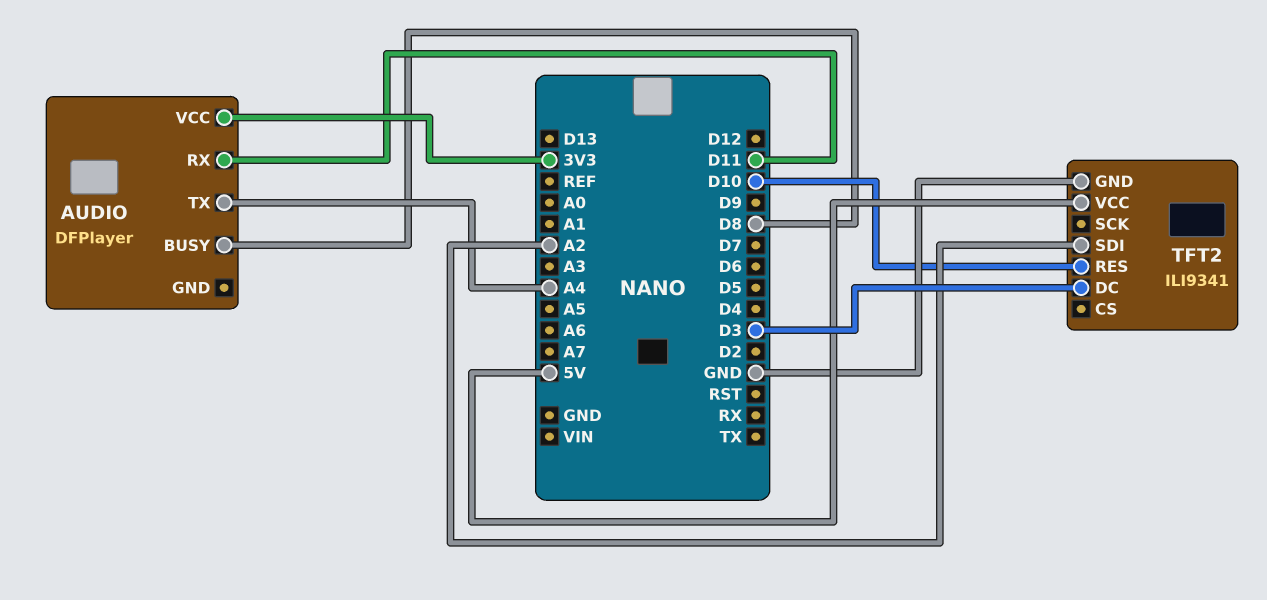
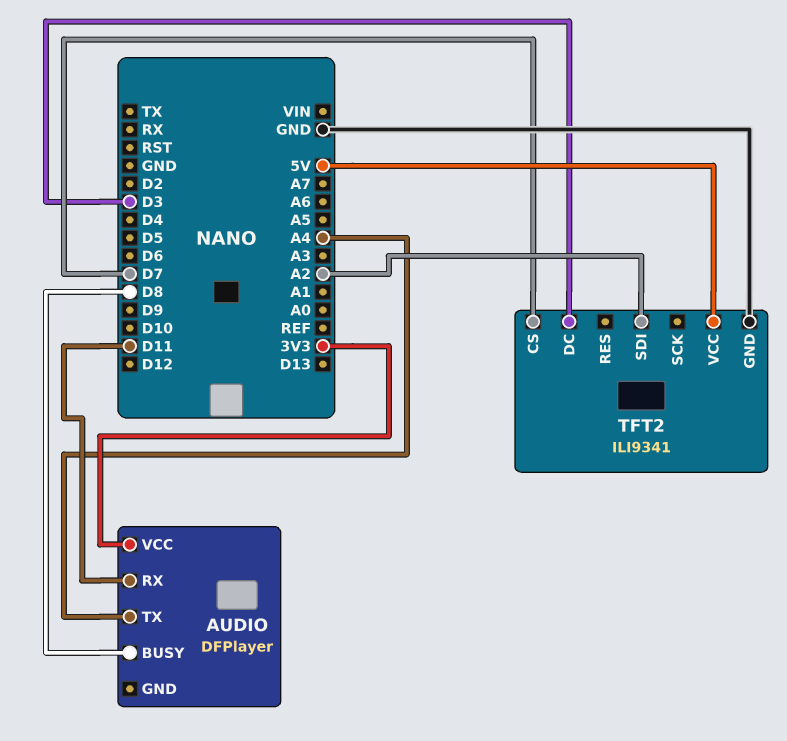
TFT2 pin CS: none -> D7
TFT2 pin RES: D10 -> none

